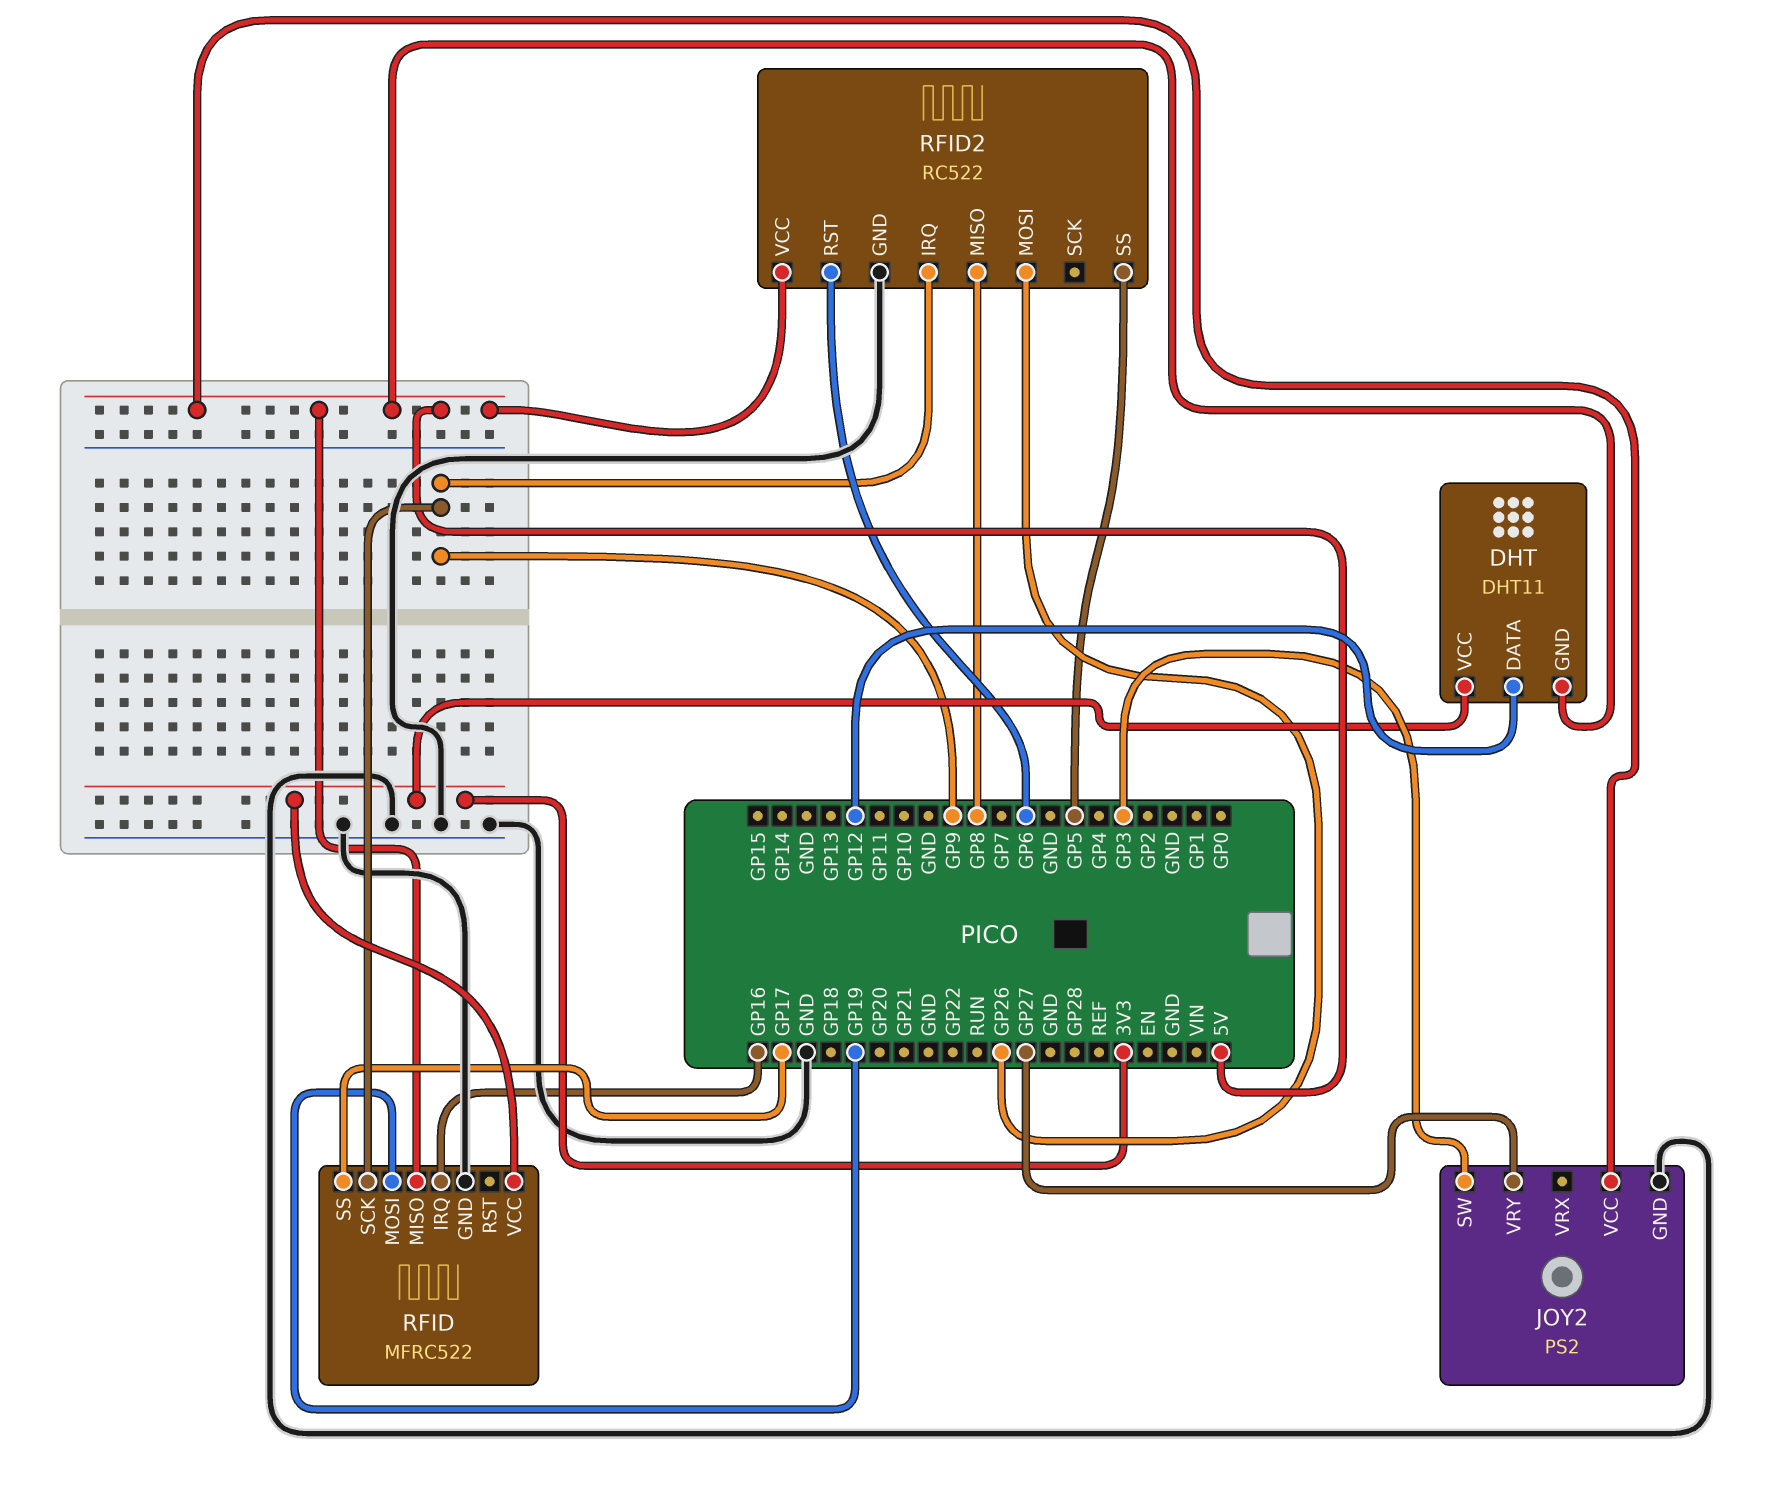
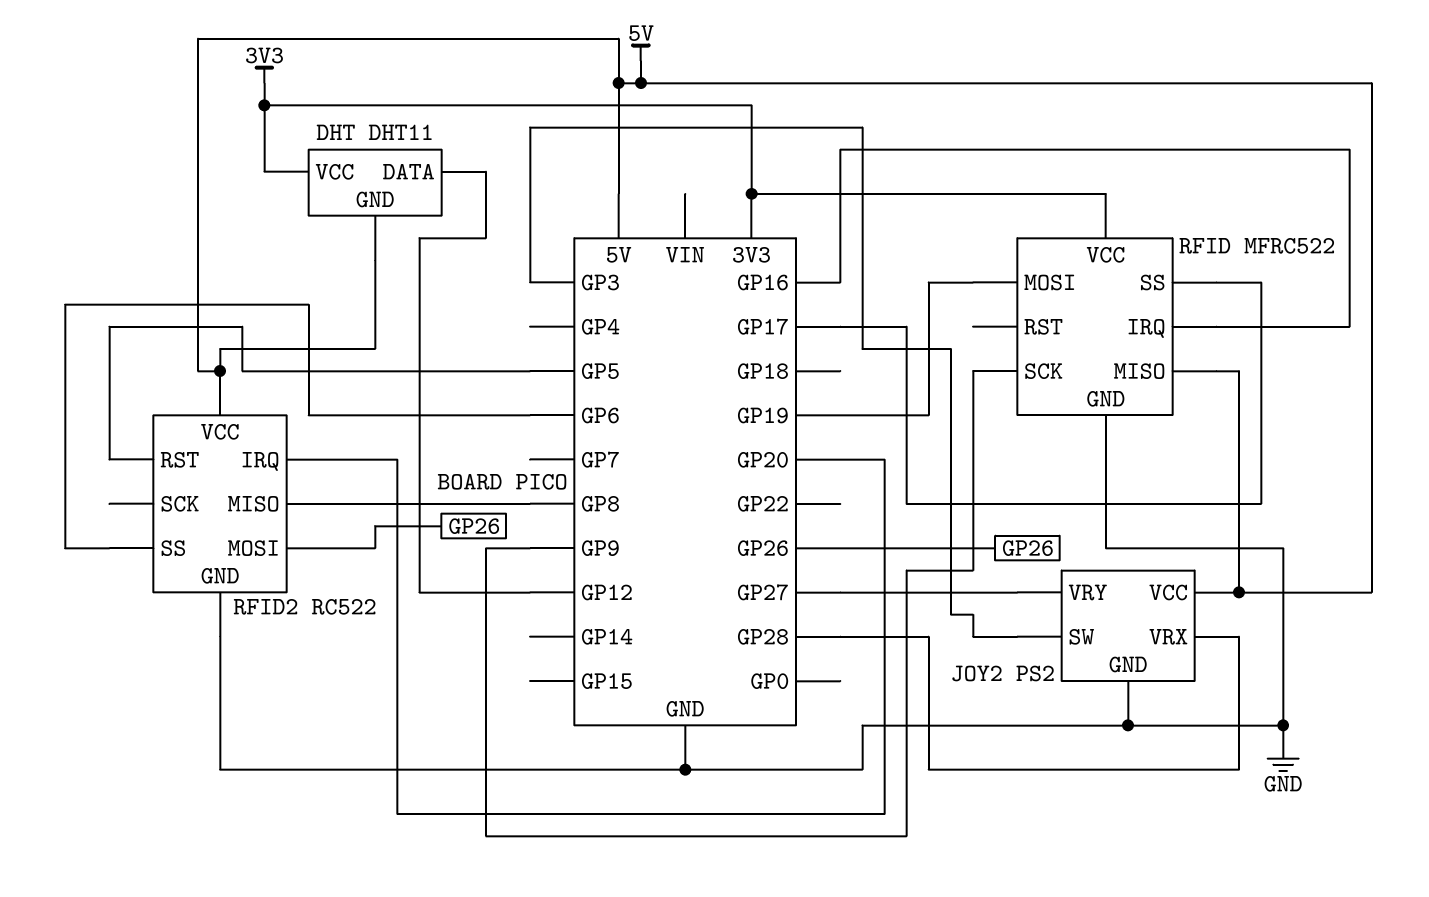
JOY2 pin VRX: none -> GP28
RFID2 pin IRQ: GP9 -> GP20
RFID2 pin RST: GP6 -> GP5
RFID2 pin SS: GP5 -> GP6

